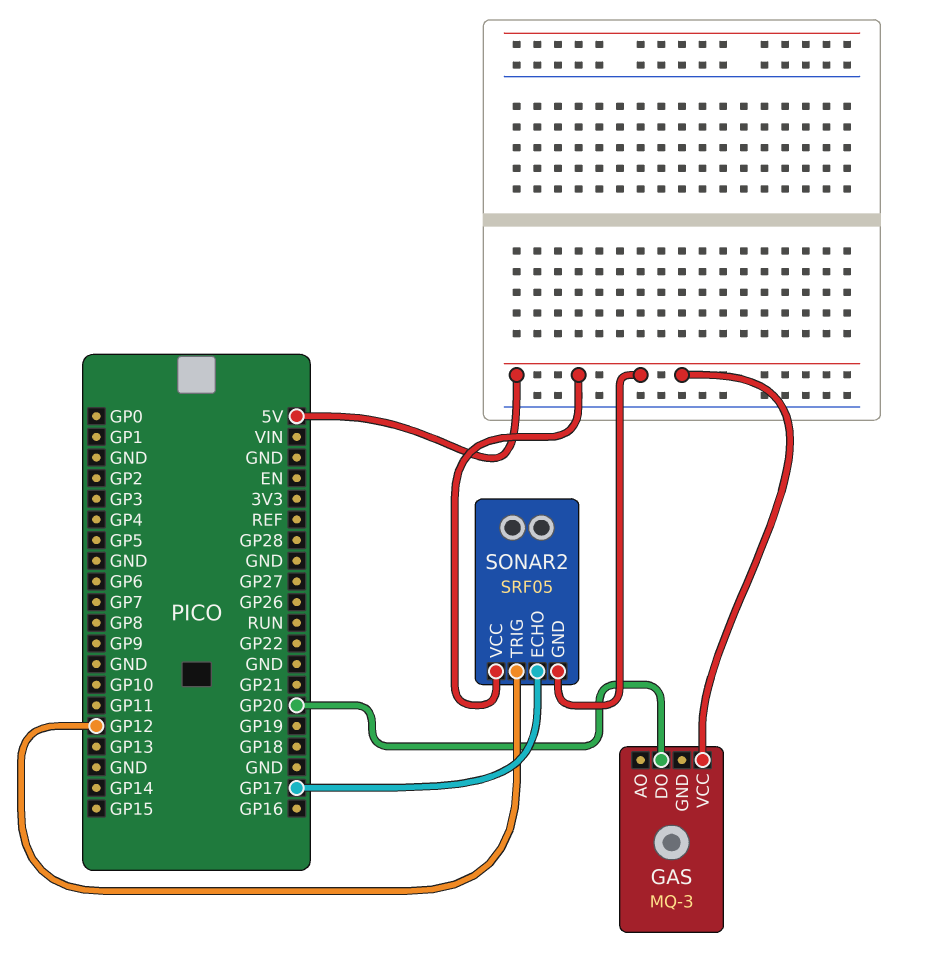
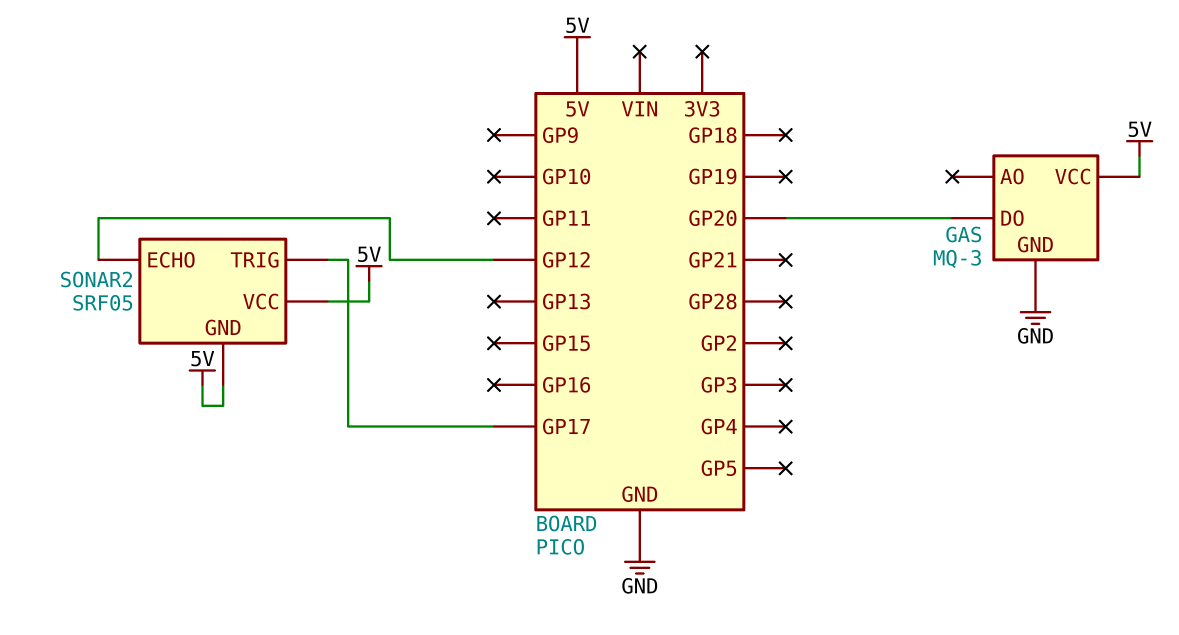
GAS pin GND: none -> GND
SONAR2 pin ECHO: GP17 -> GP12
SONAR2 pin TRIG: GP12 -> GP17

